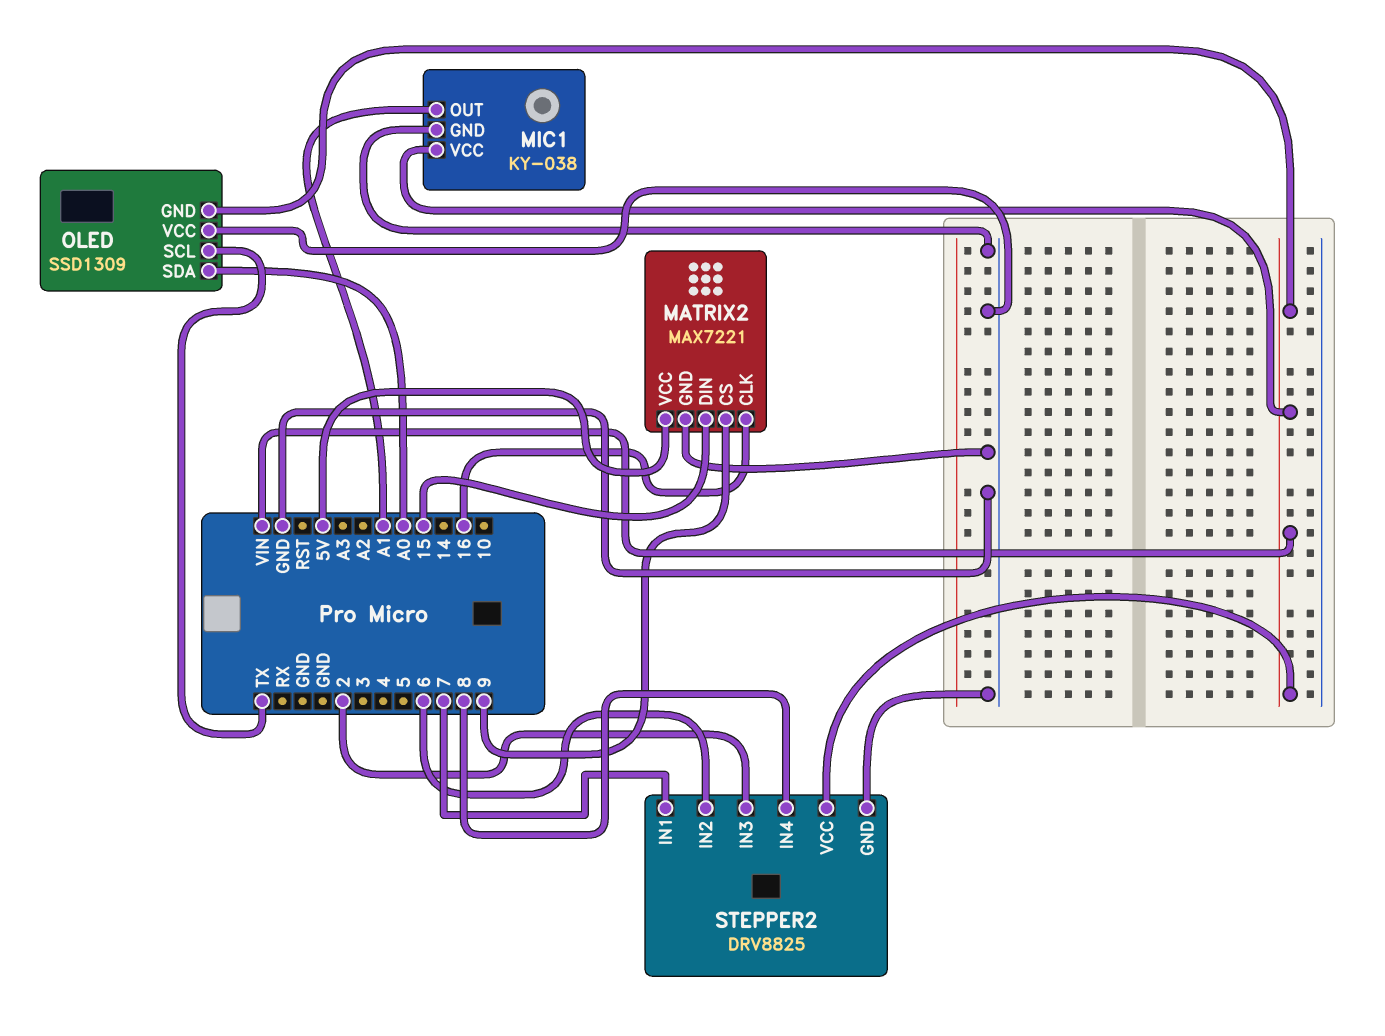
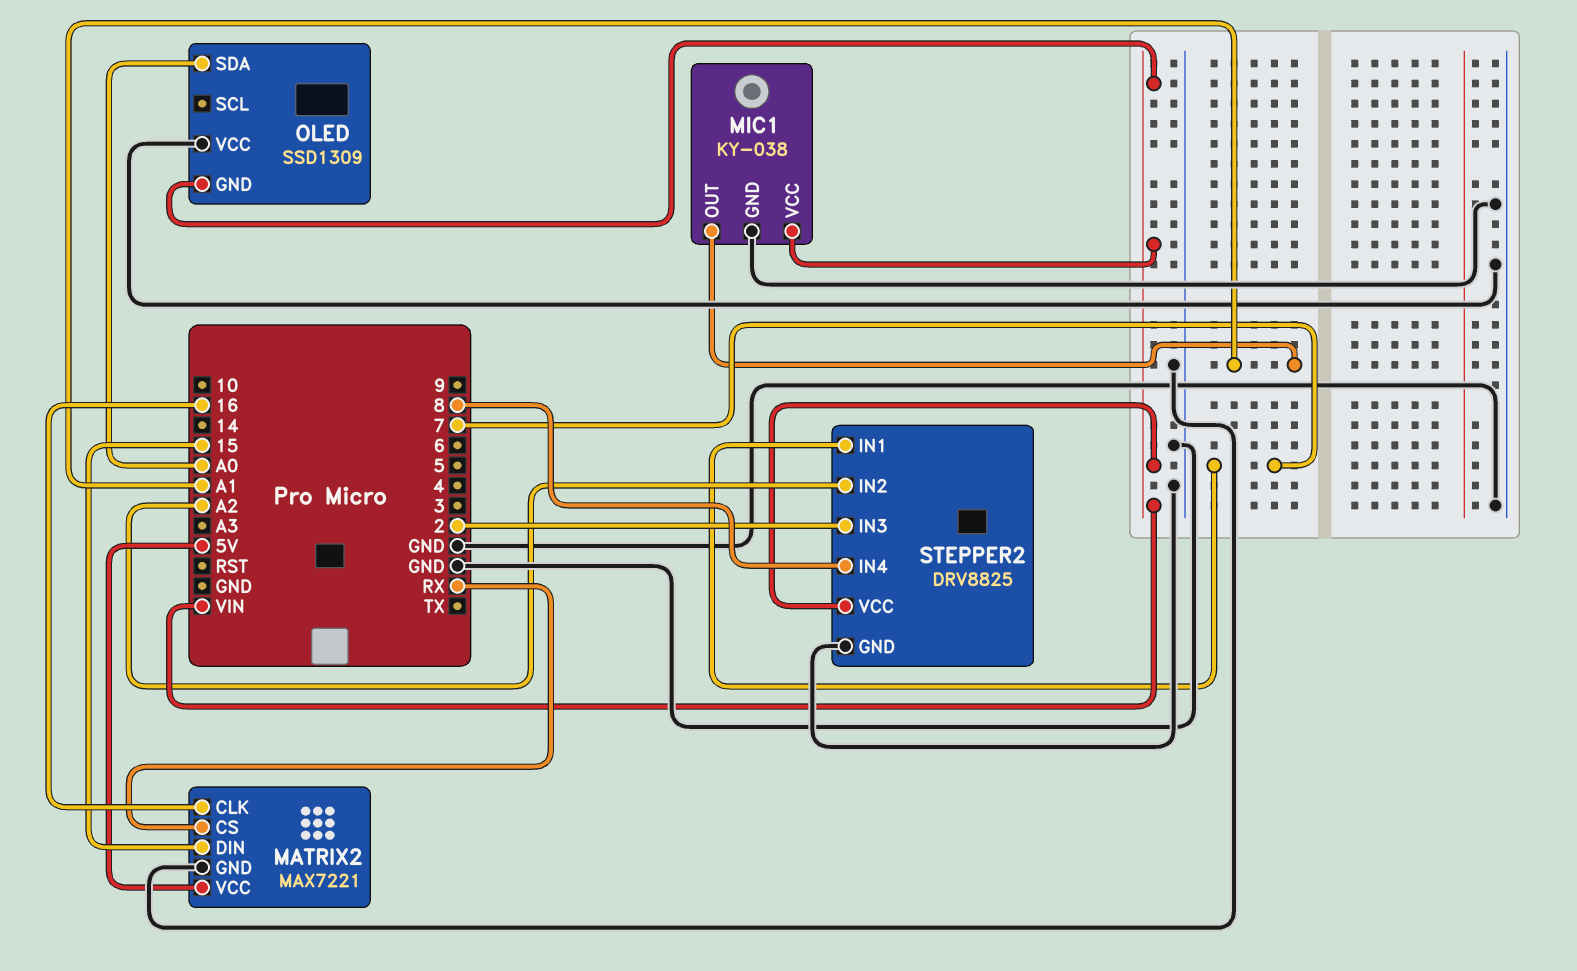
MATRIX2 pin CS: 9 -> RX
OLED pin SCL: TX -> none
STEPPER2 pin IN2: 6 -> A2

